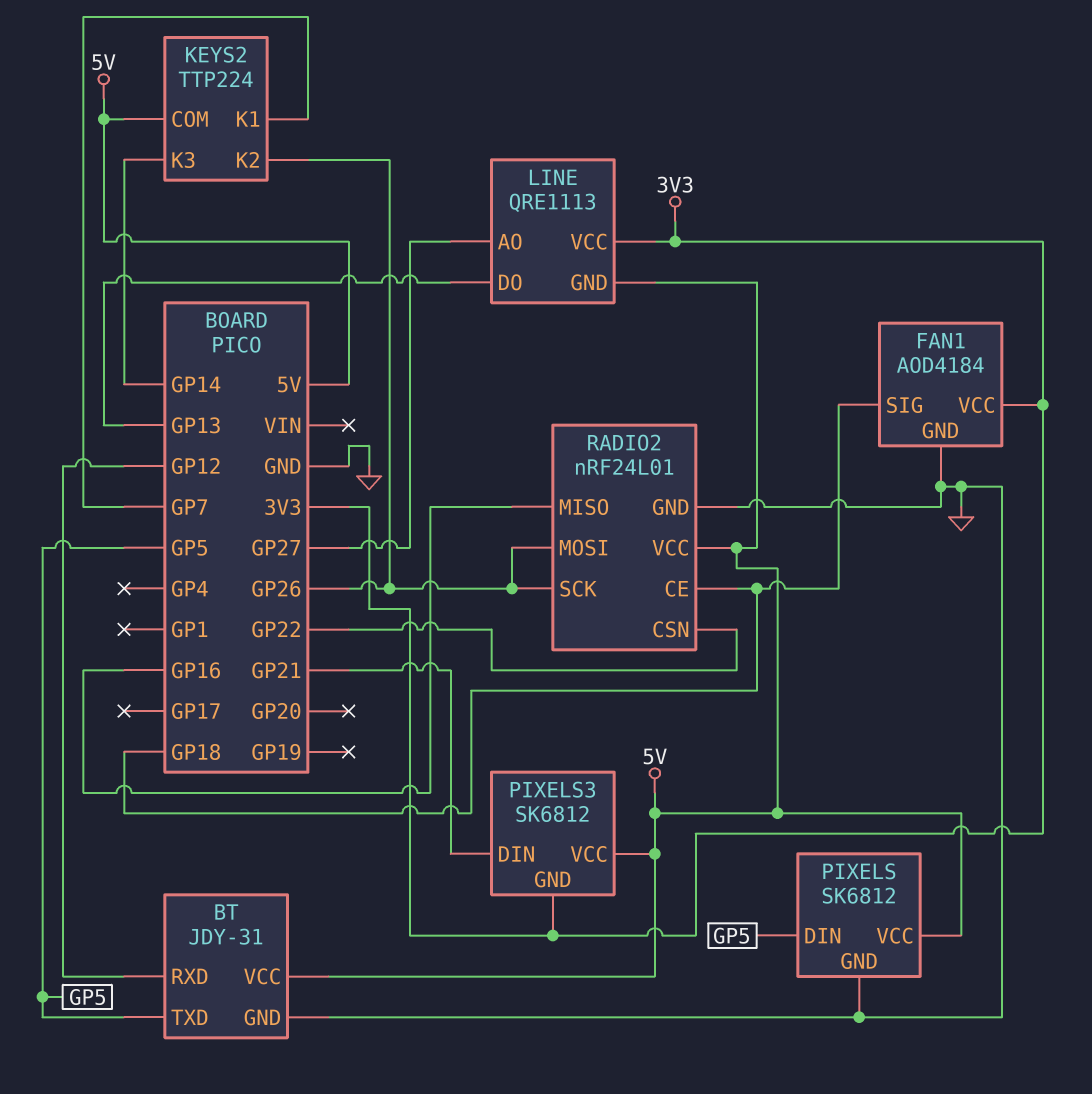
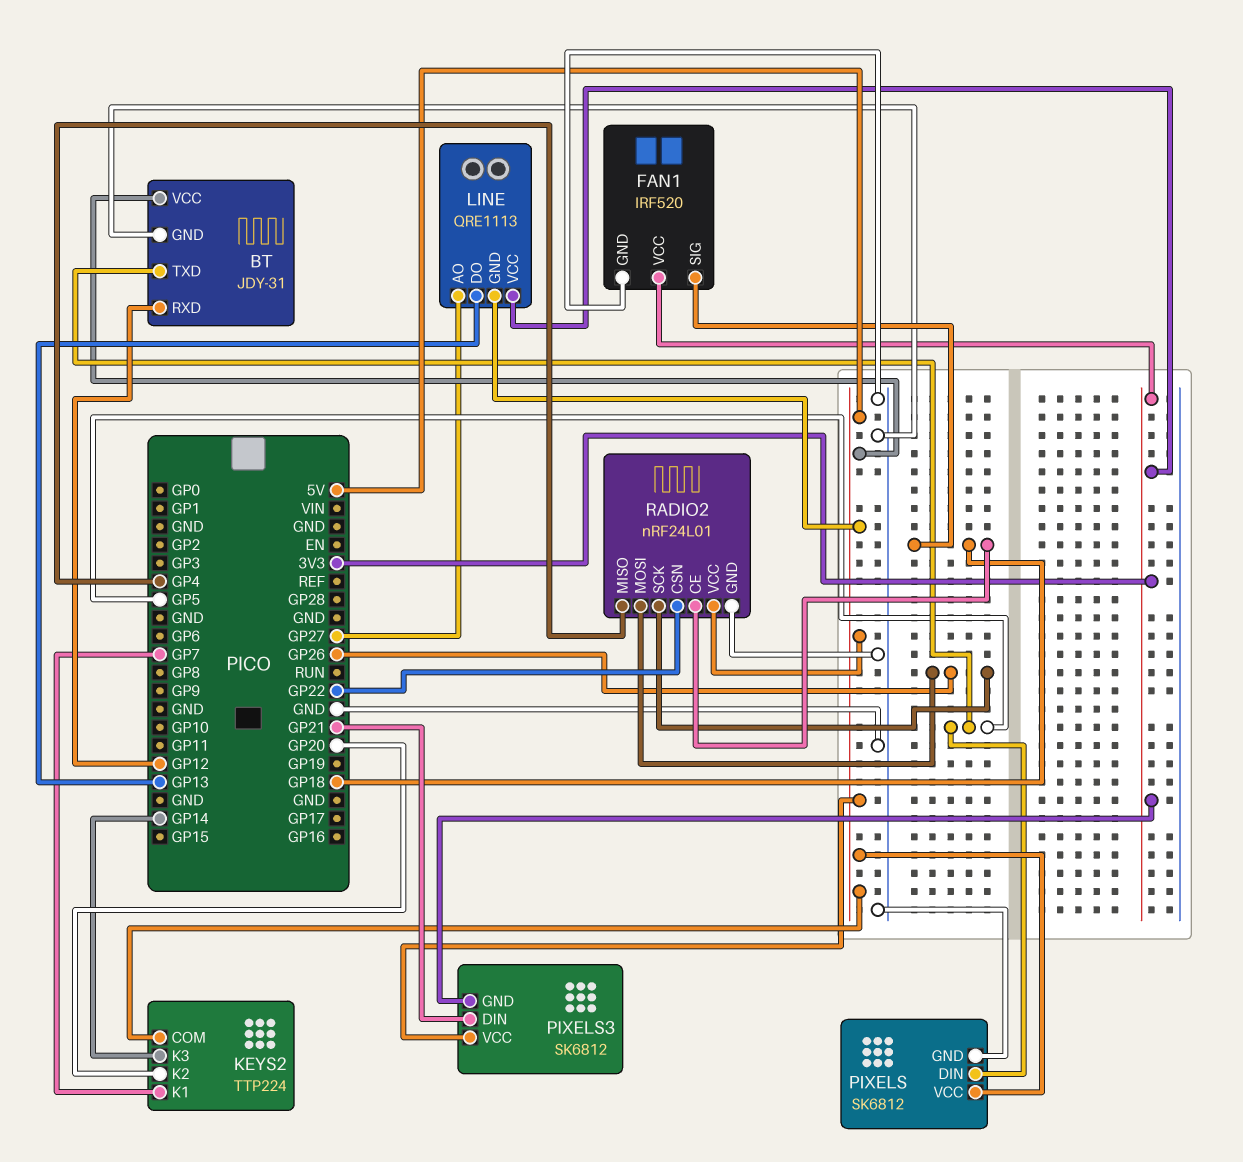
FAN1: AOD4184 -> IRF520
KEYS2 pin K2: GP26 -> GP20
RADIO2 pin MISO: GP16 -> GP4

